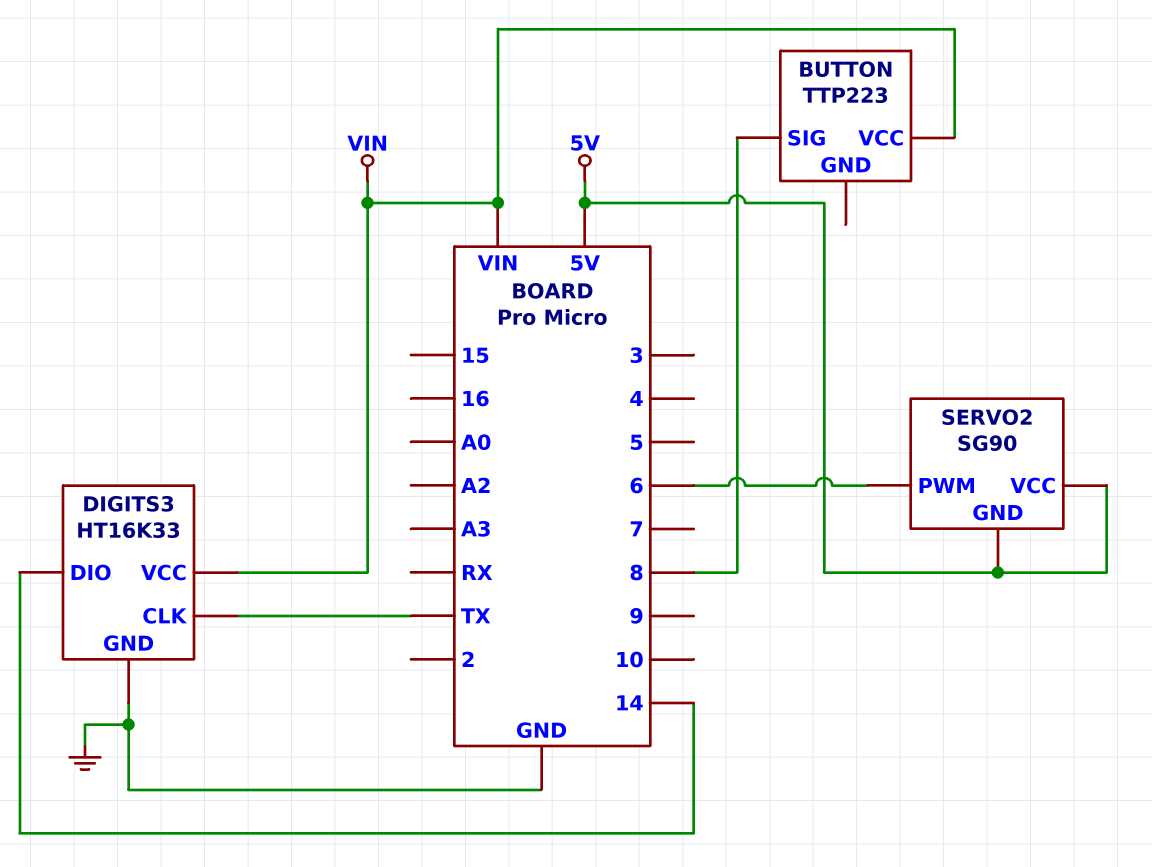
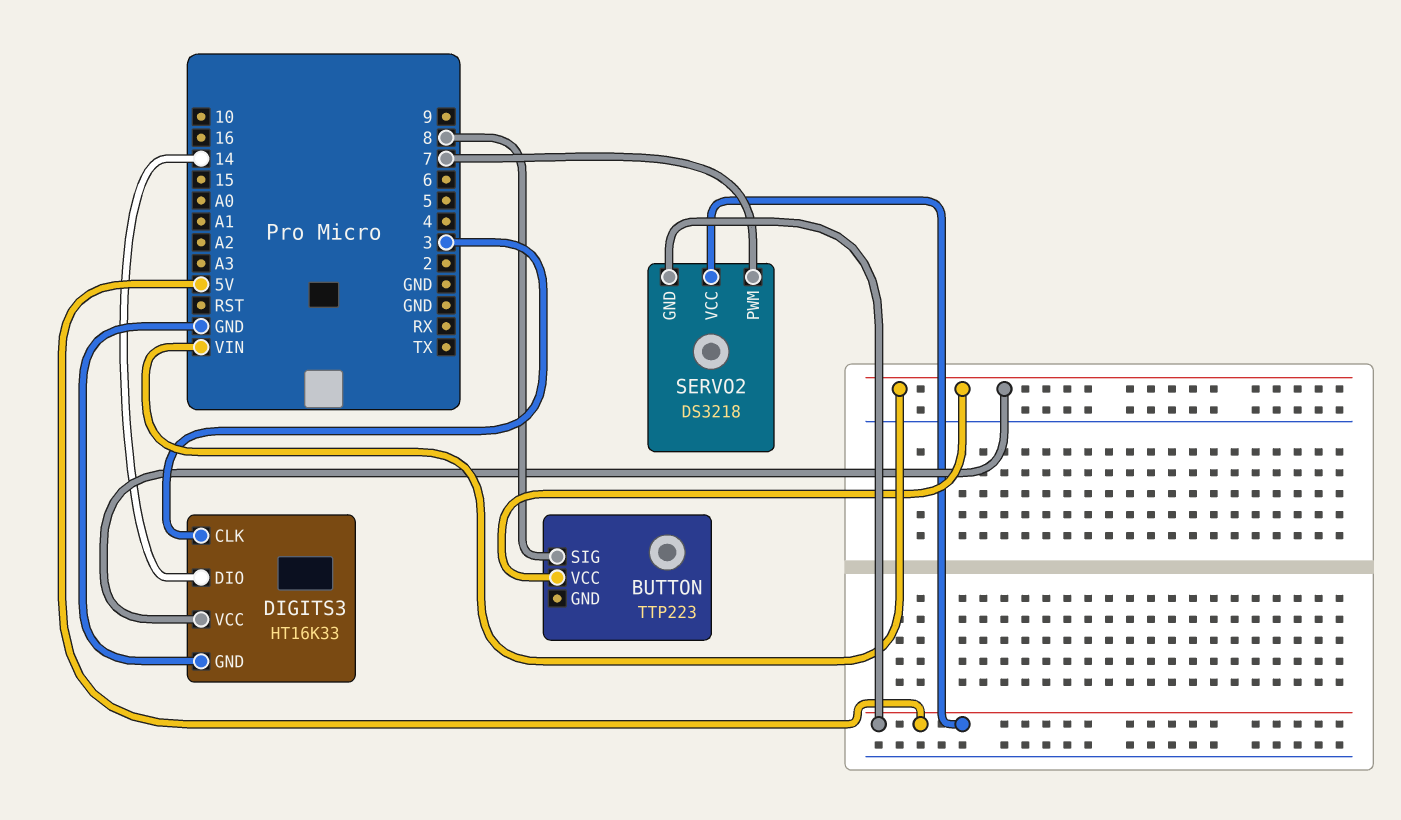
DIGITS3 pin CLK: TX -> 3
SERVO2: SG90 -> DS3218
SERVO2 pin PWM: 6 -> 7

